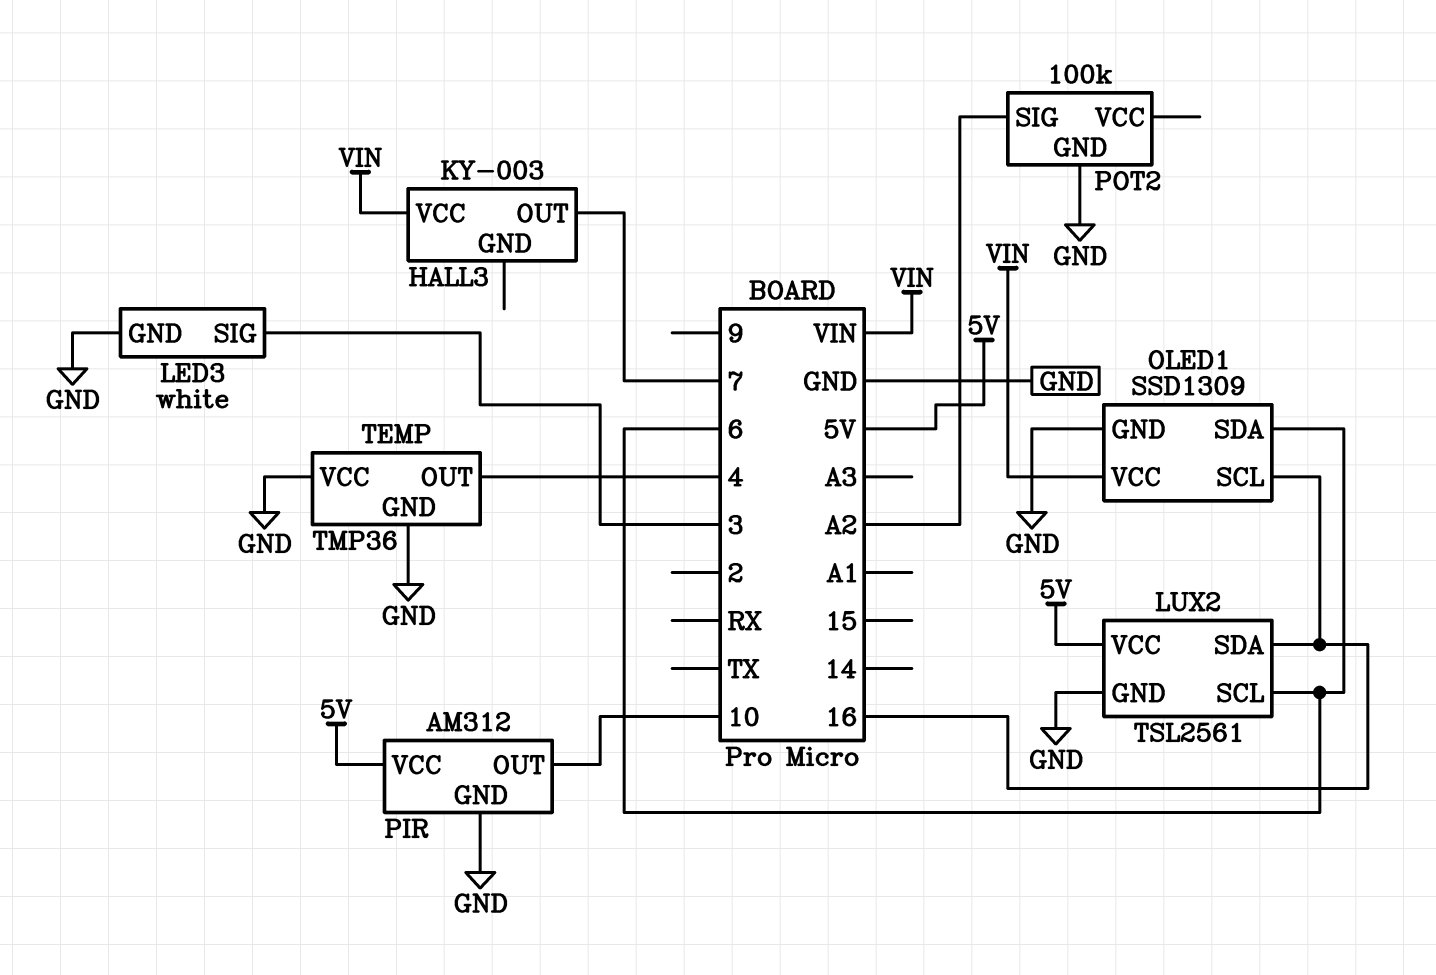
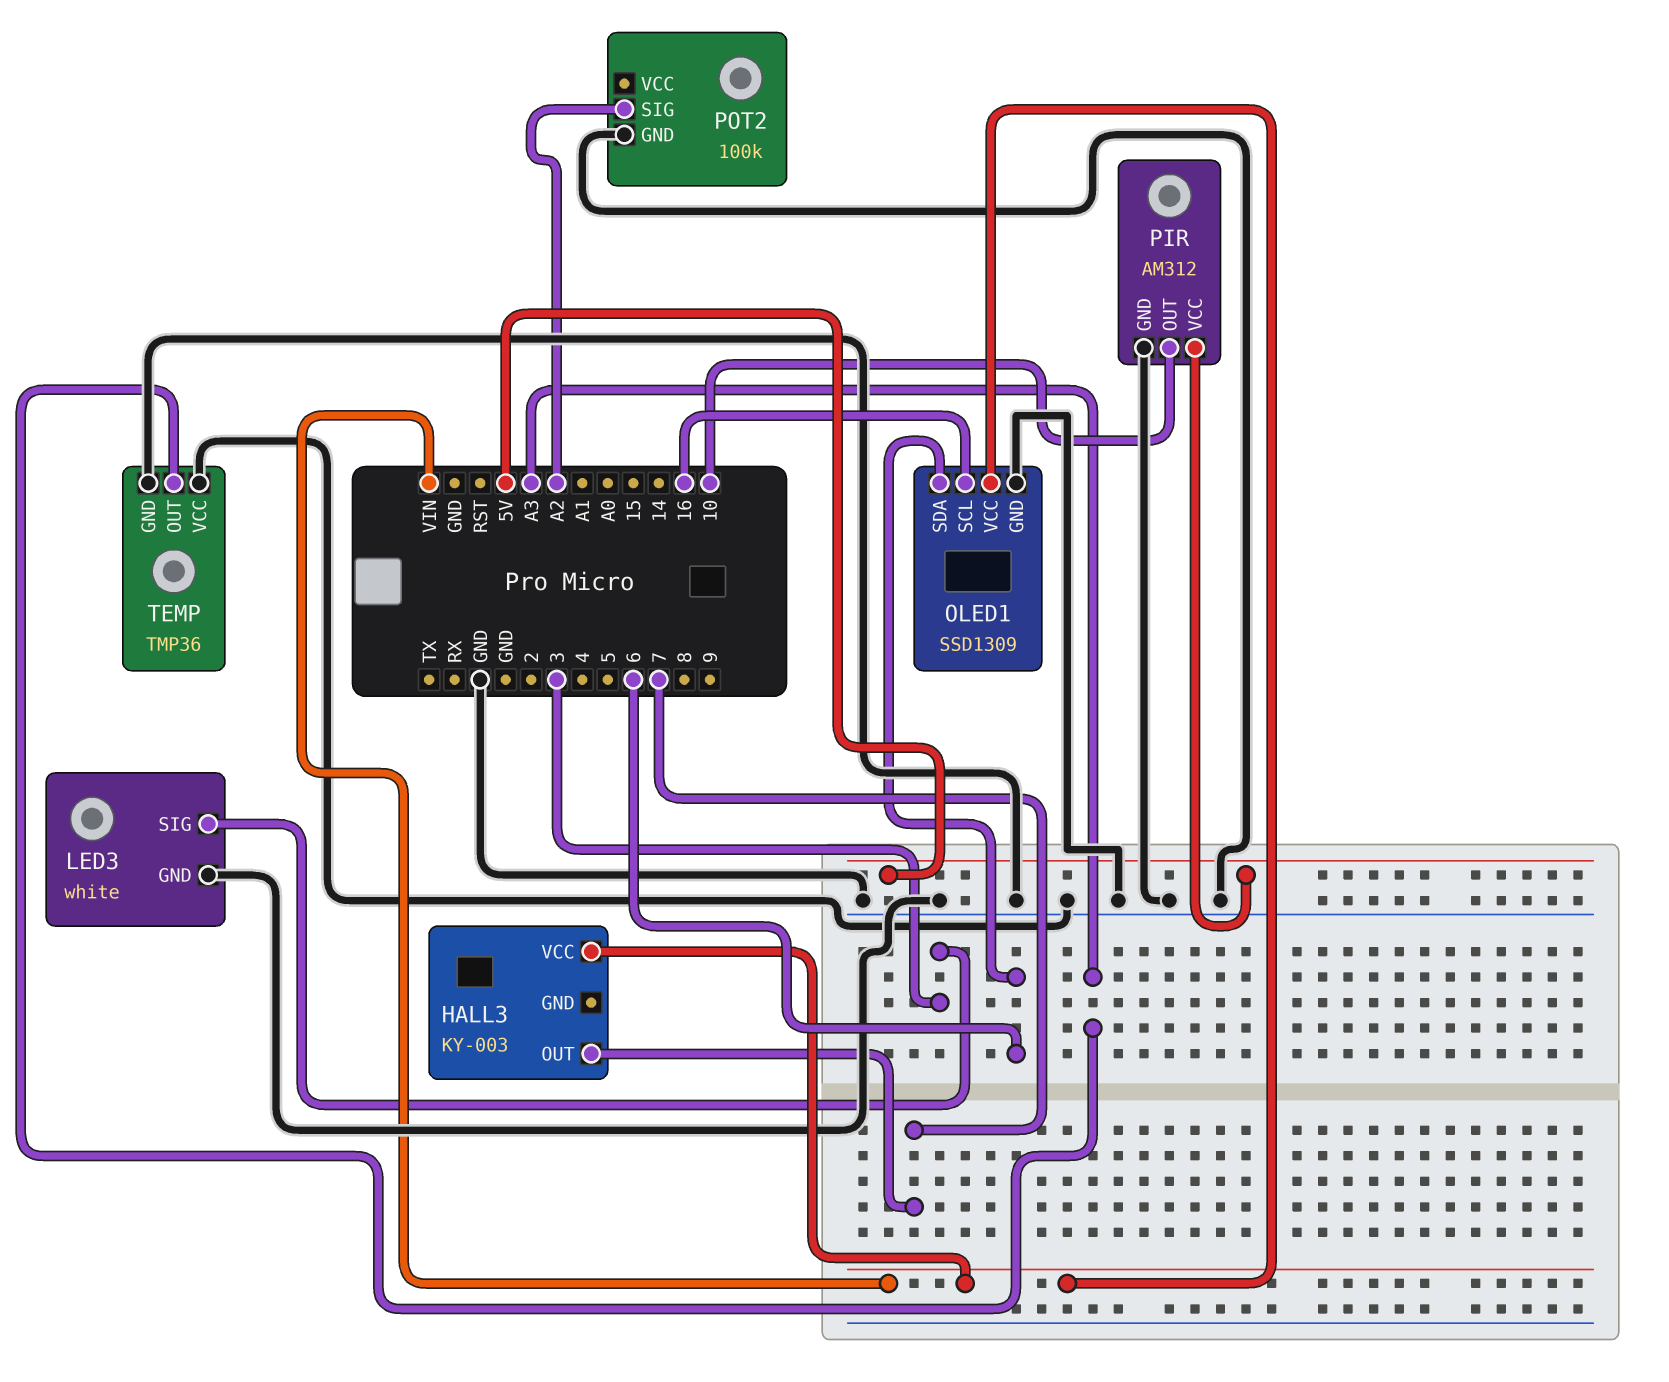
LUX2: TSL2561 -> none
LUX2 pin GND: GND -> none
LUX2 pin SCL: 6 -> none
LUX2 pin SDA: 16 -> none
LUX2 pin VCC: 5V -> none
TEMP pin OUT: 4 -> A3

